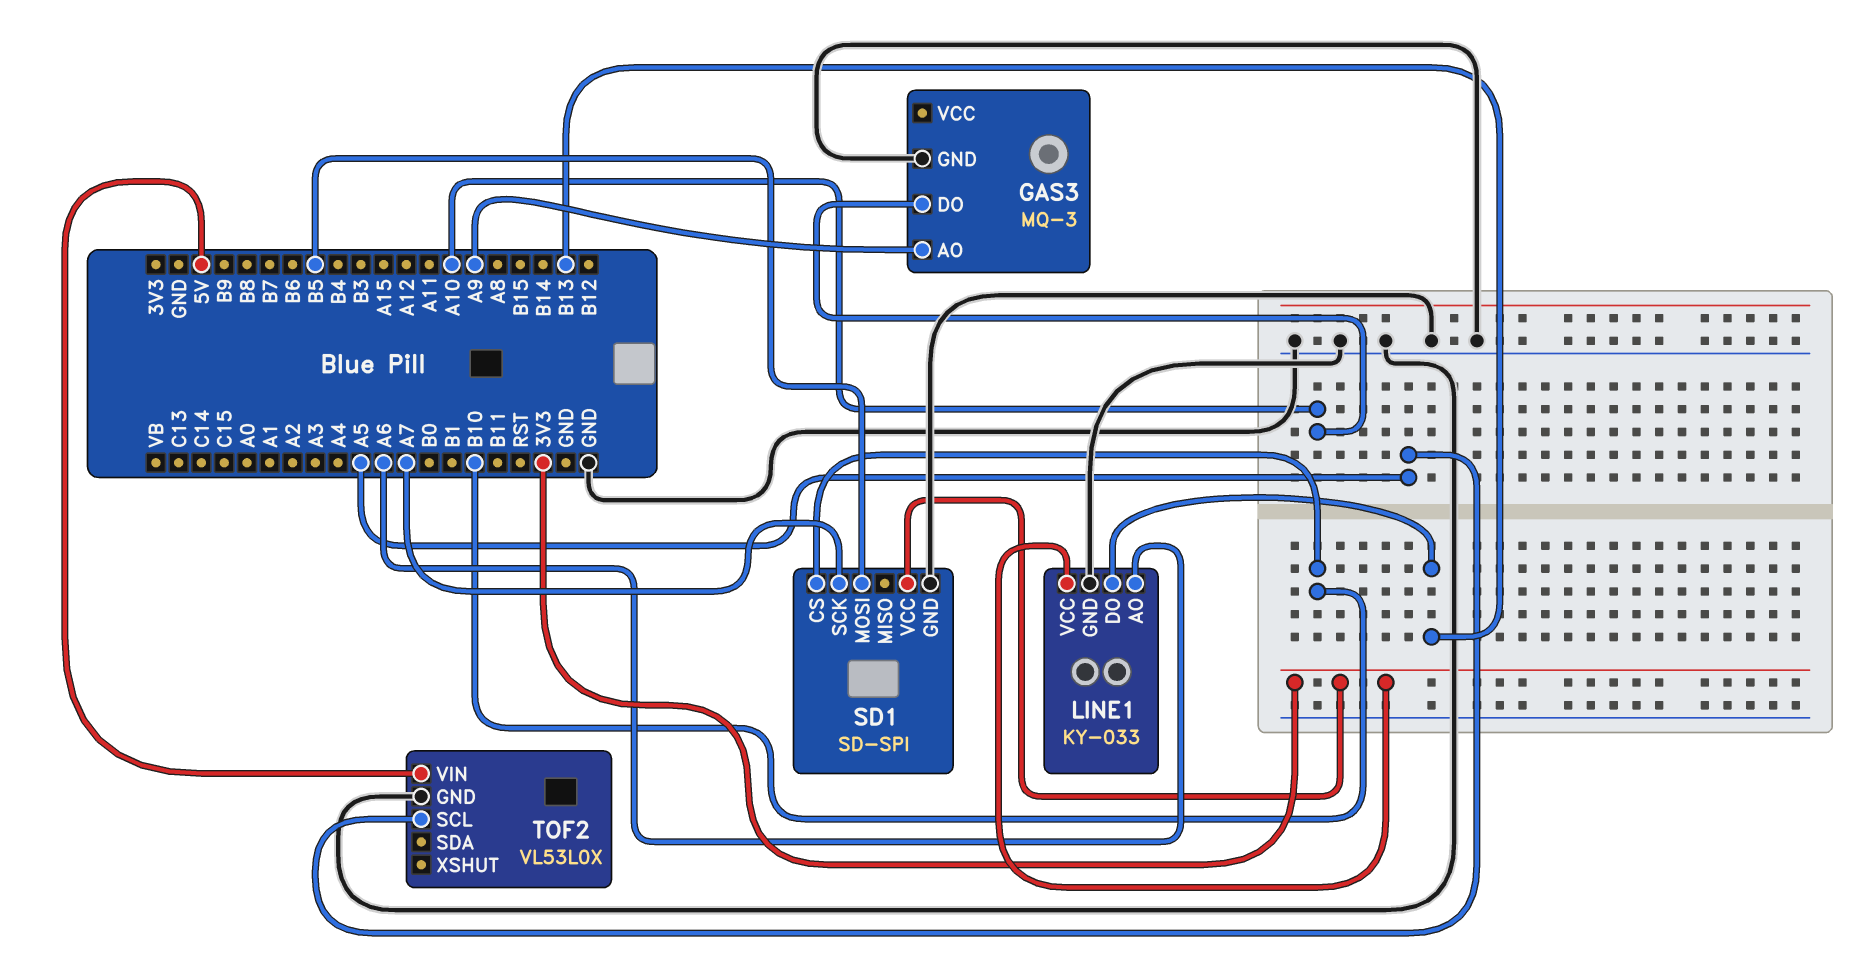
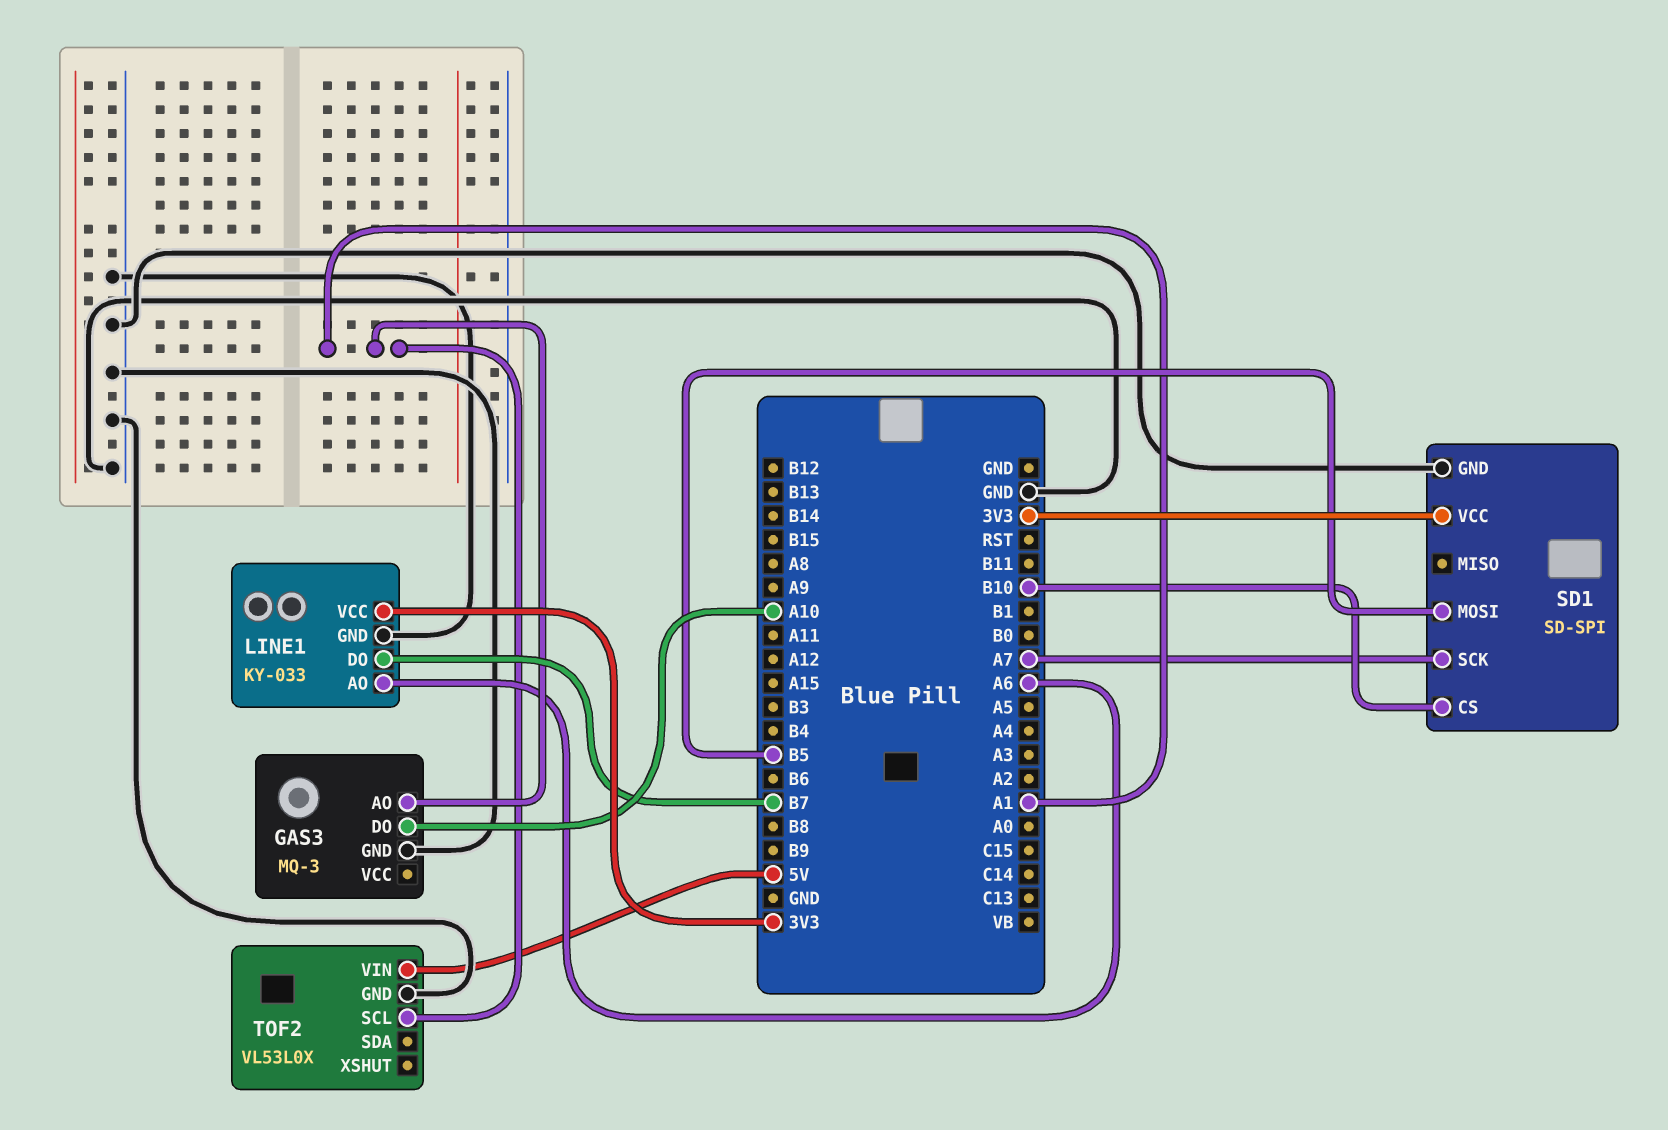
GAS3 pin AO: A9 -> A1
LINE1 pin DO: B13 -> B7
TOF2 pin SCL: A5 -> A1

